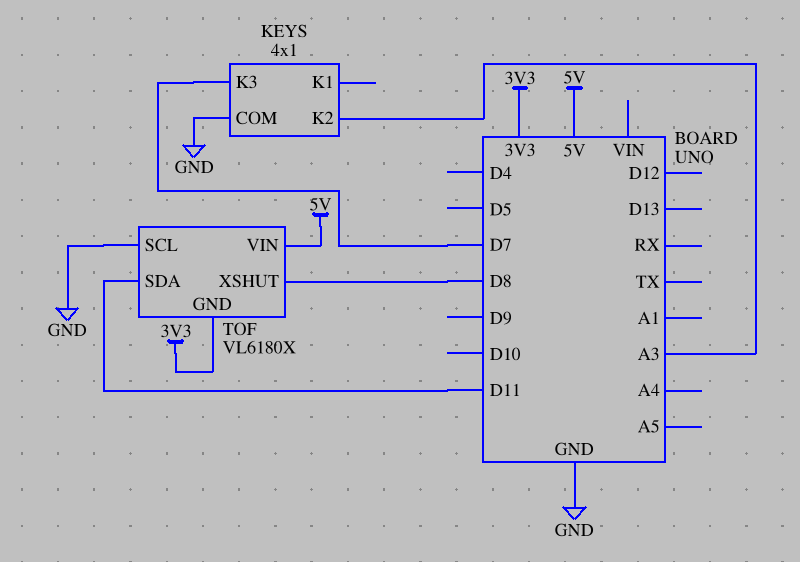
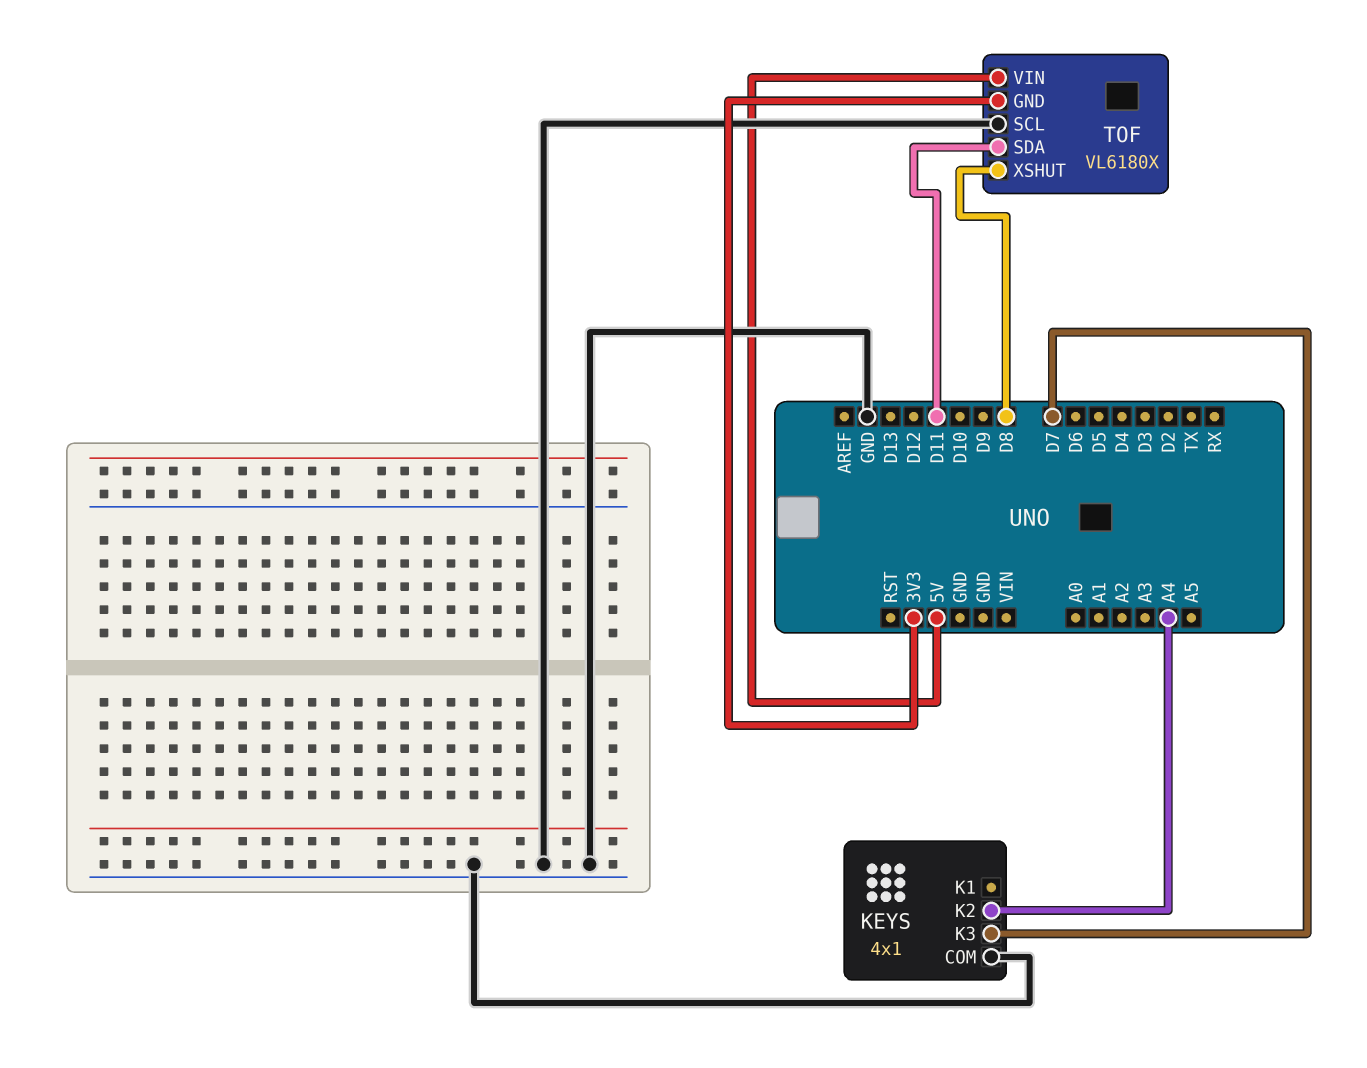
KEYS pin K2: A3 -> A4

